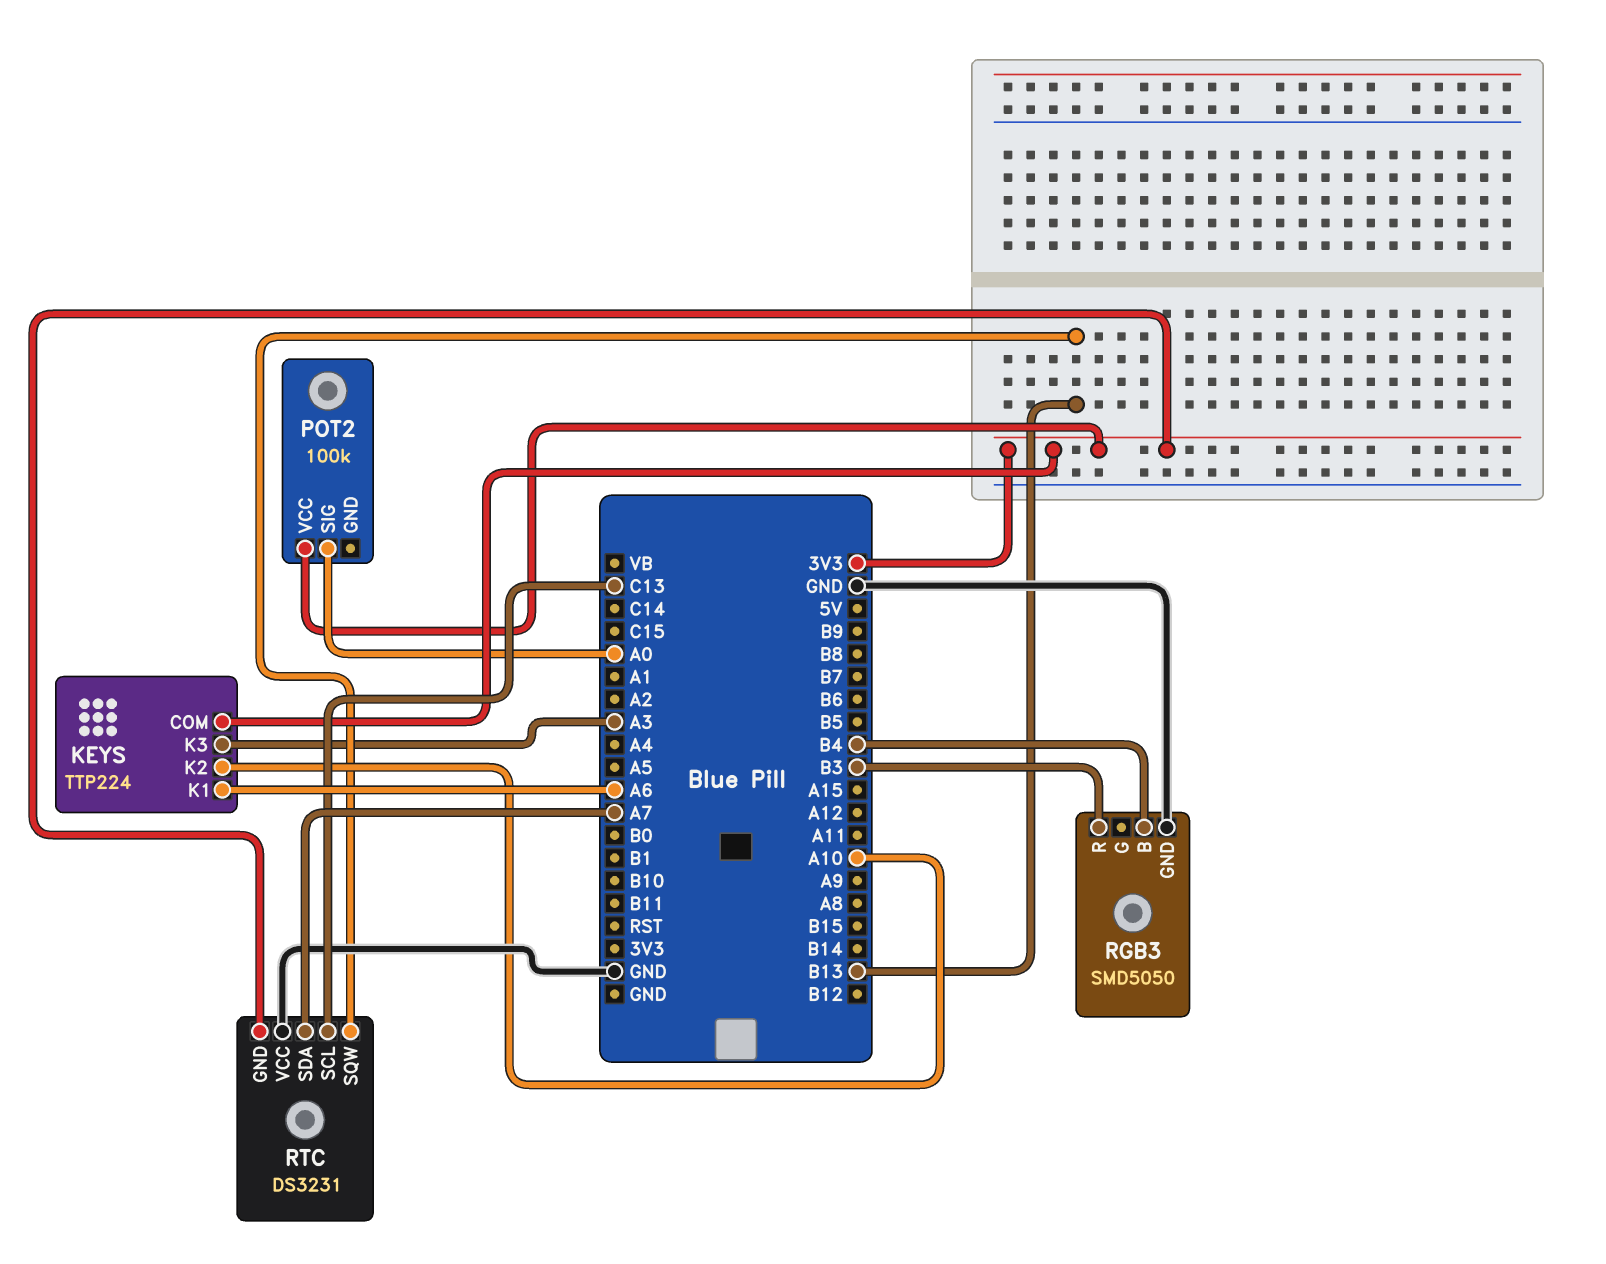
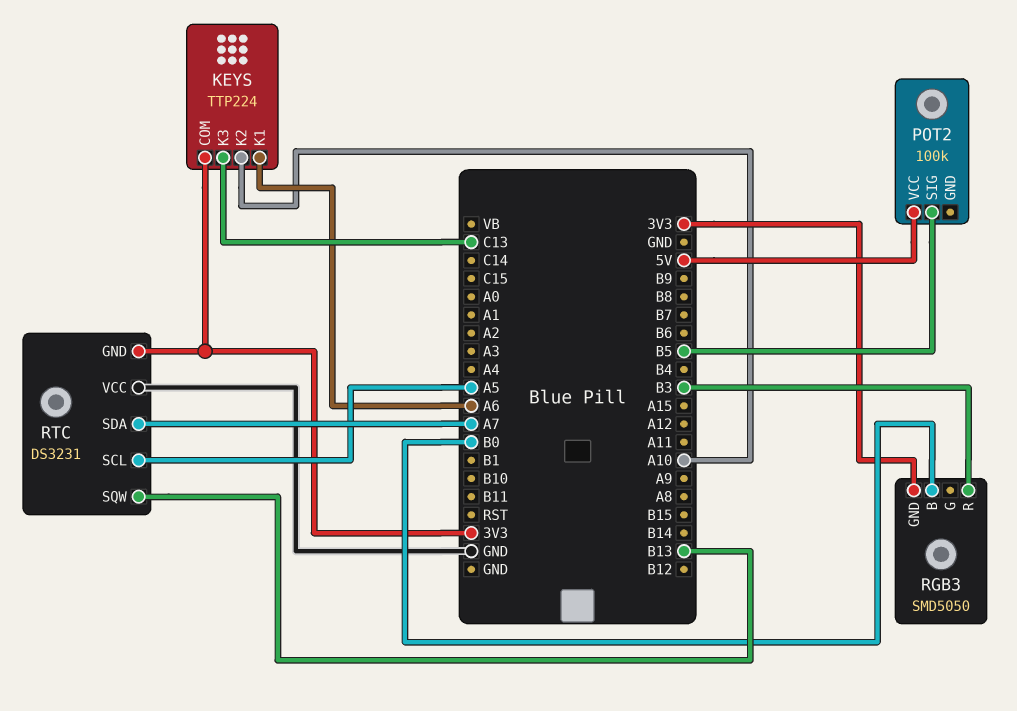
KEYS pin K3: A3 -> C13
POT2 pin SIG: A0 -> B5
POT2 pin VCC: 3V3 -> 5V
RGB3 pin B: B4 -> B0
RGB3 pin GND: GND -> 3V3
RTC pin SCL: C13 -> A5

